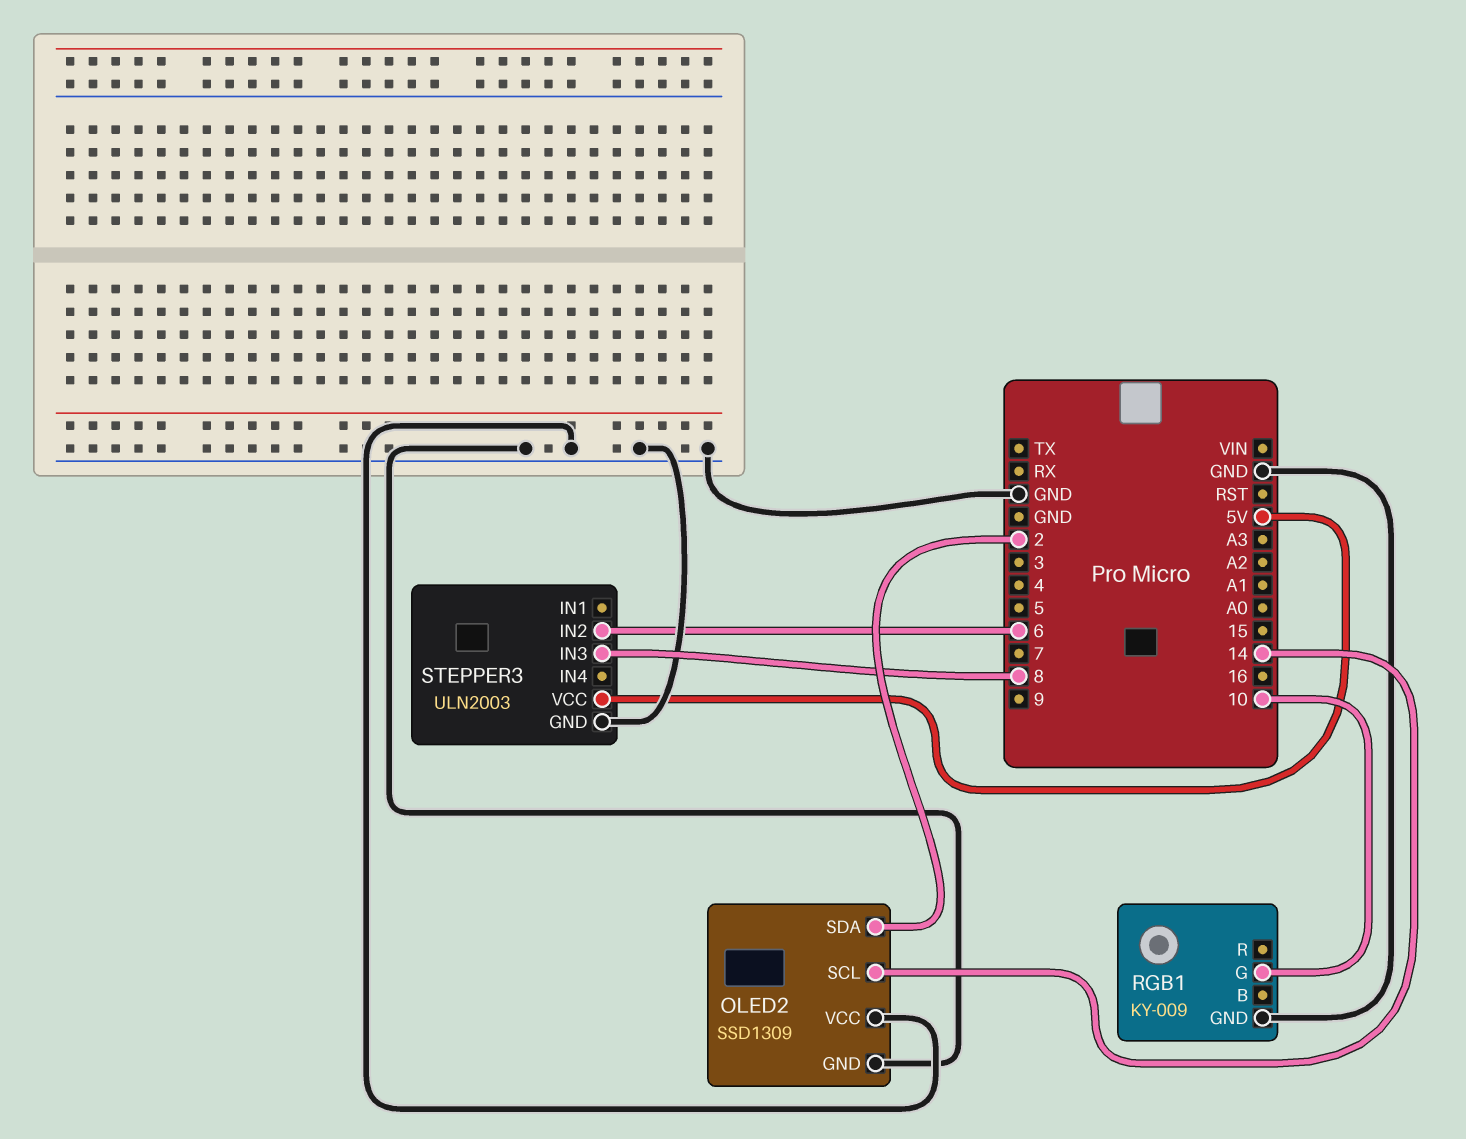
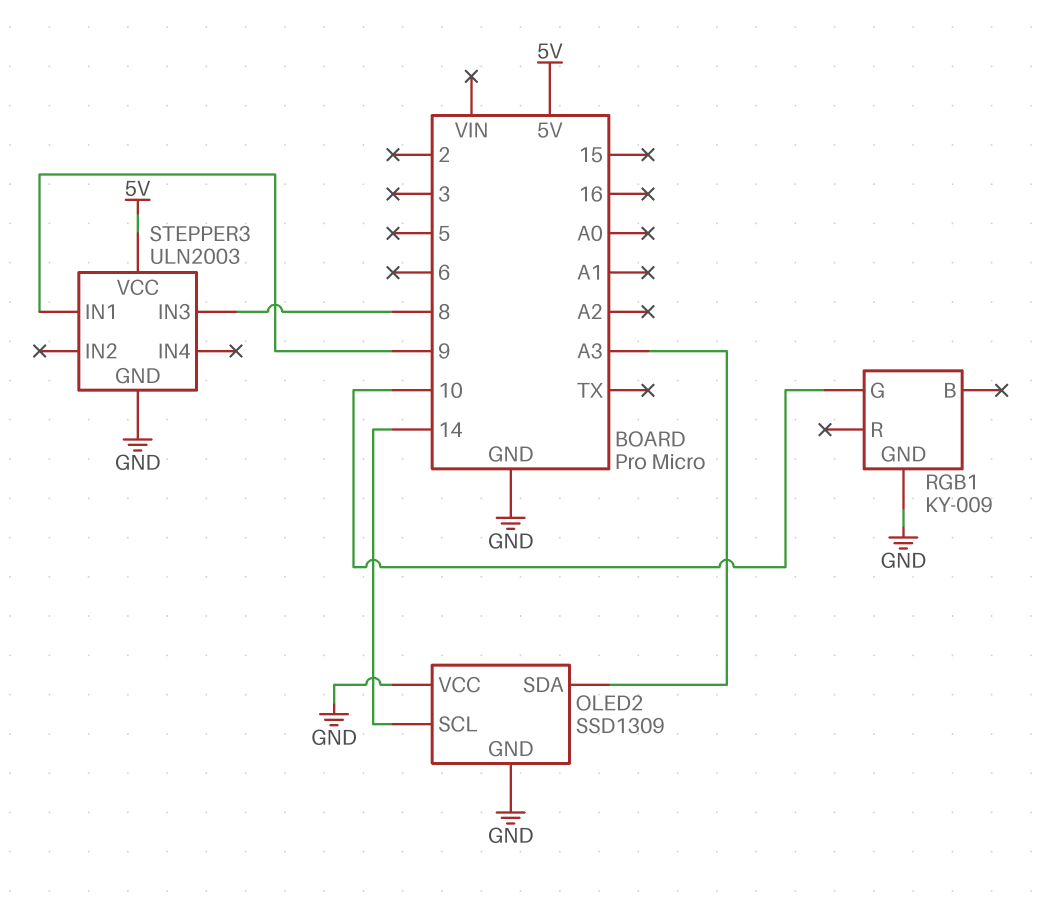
OLED2 pin SDA: 2 -> A3
STEPPER3 pin IN1: none -> 9
STEPPER3 pin IN2: 6 -> none

